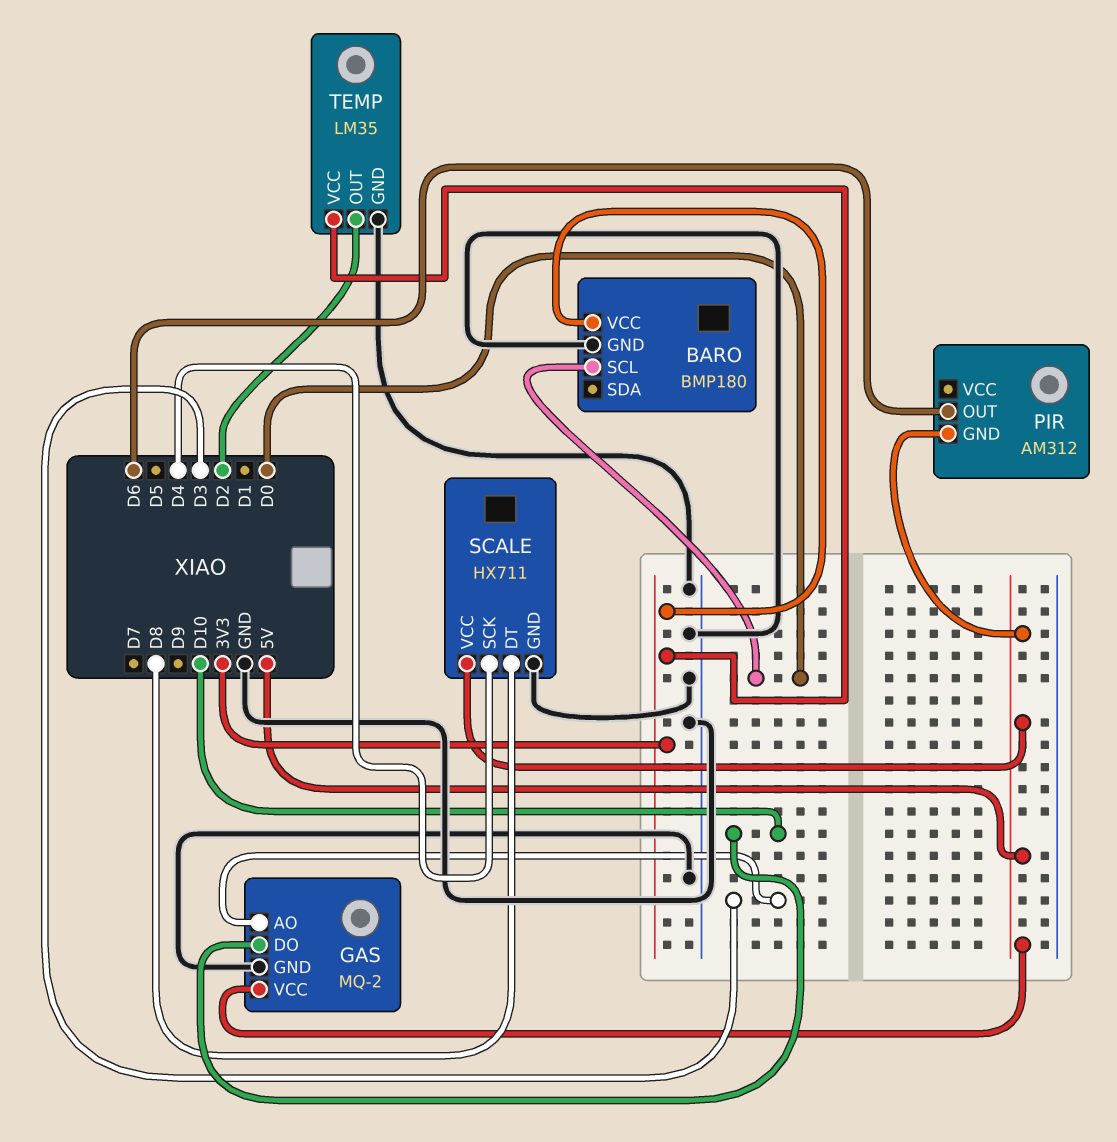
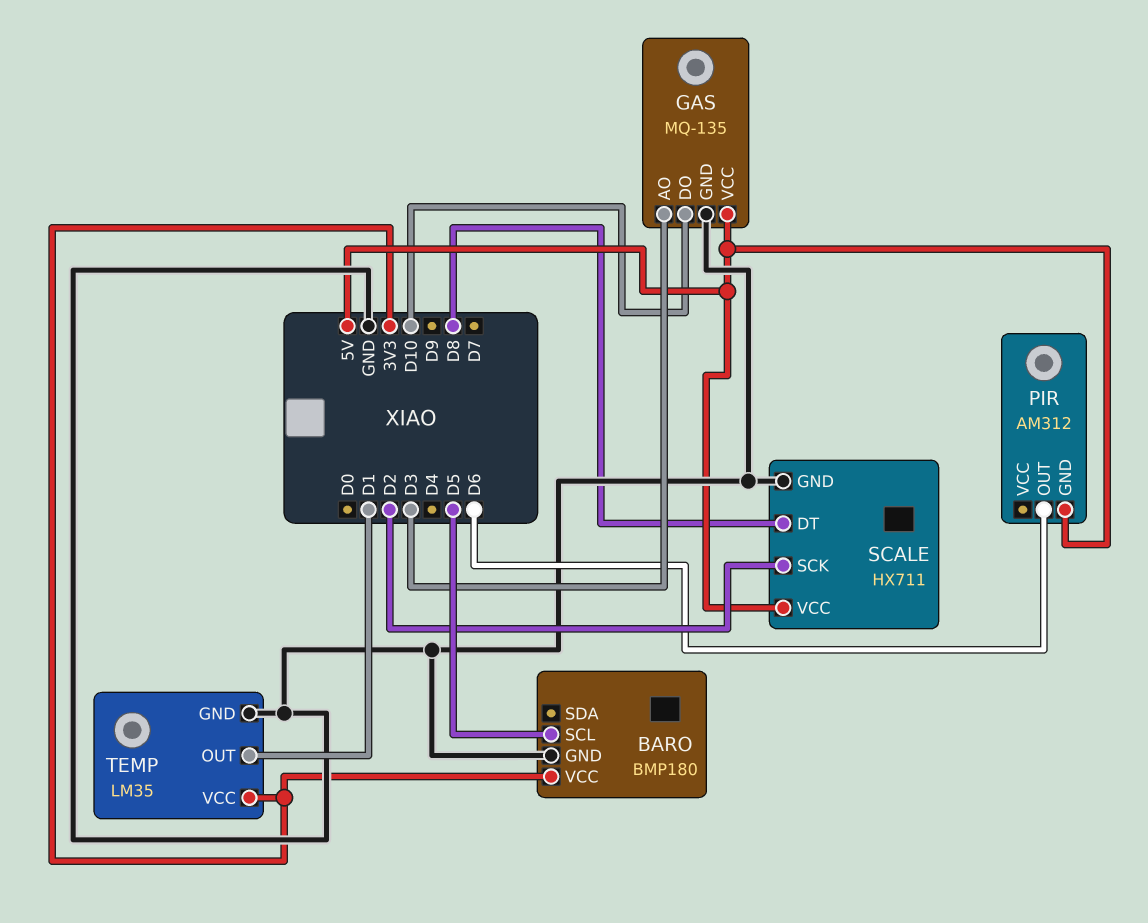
BARO pin SCL: D0 -> D5
GAS: MQ-2 -> MQ-135
SCALE pin SCK: D4 -> D2
TEMP pin OUT: D2 -> D1

